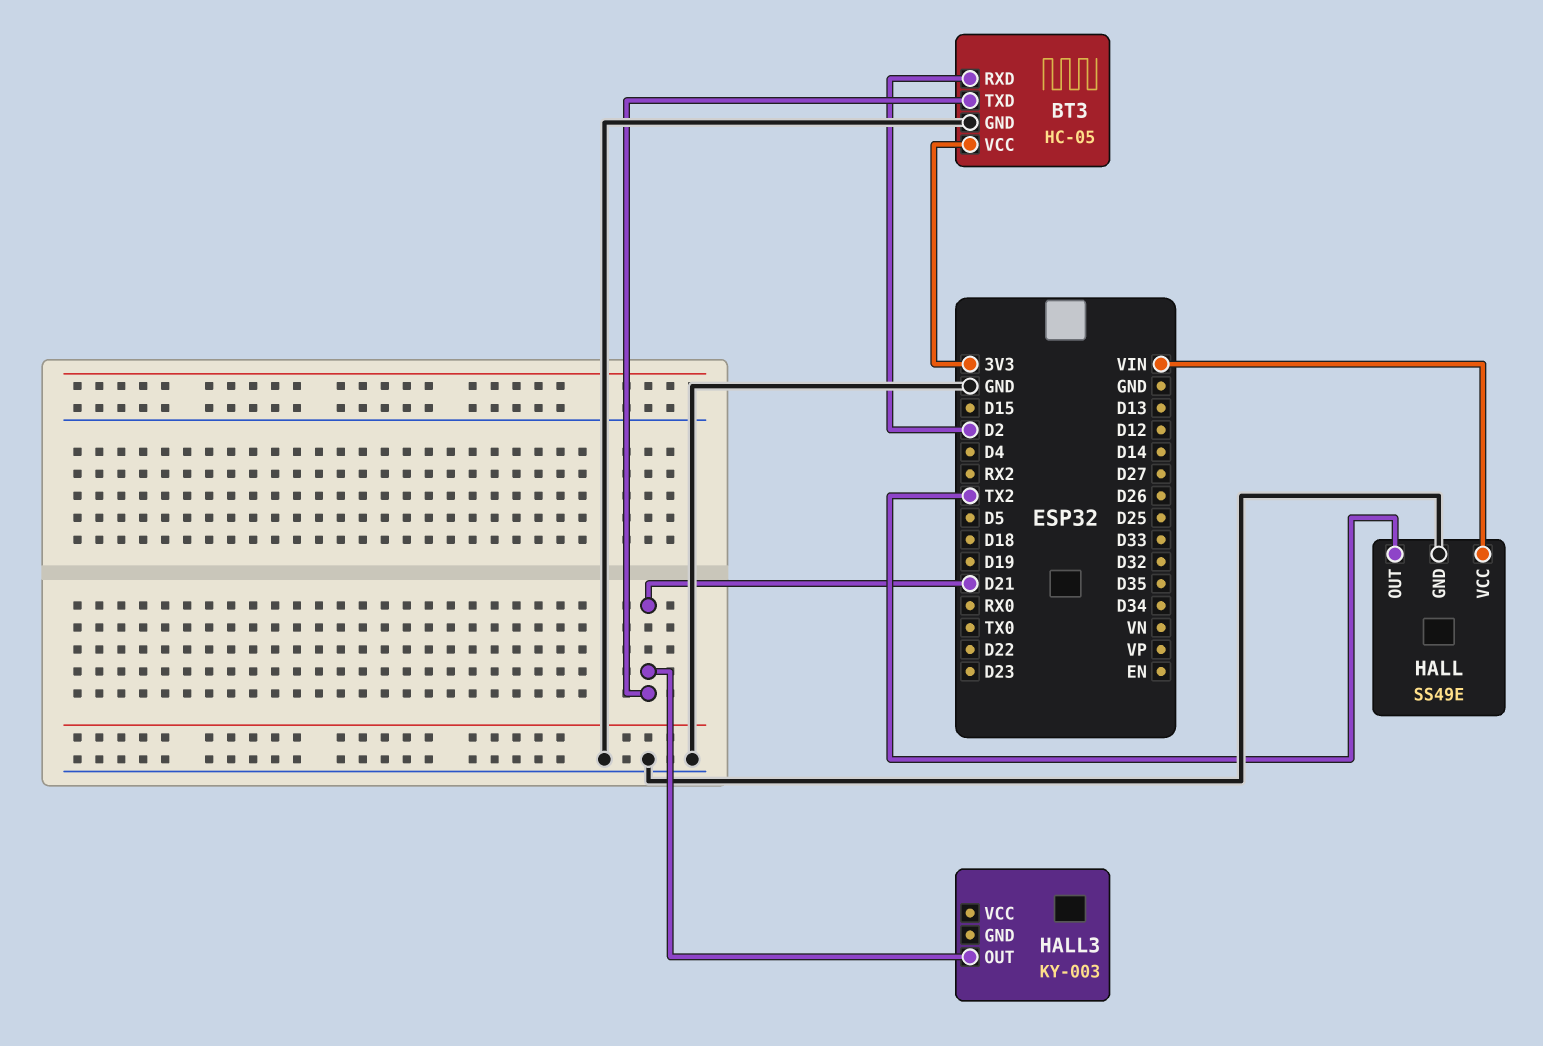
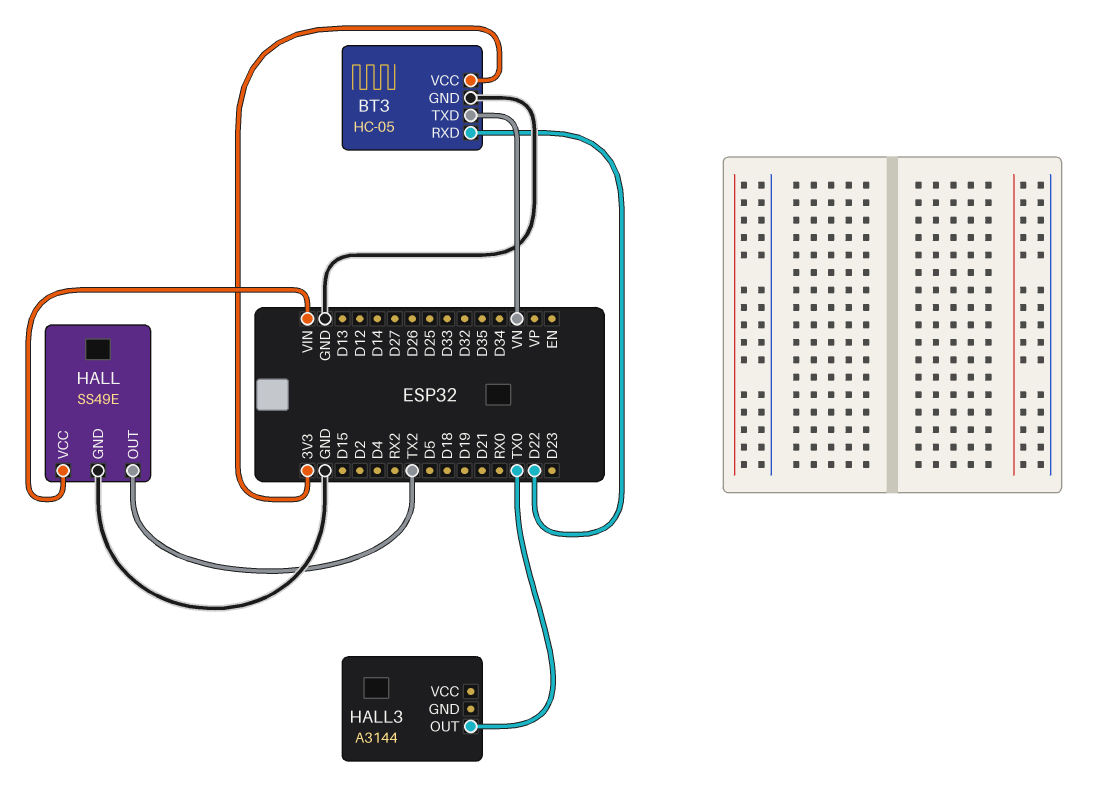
BT3 pin RXD: D2 -> D22
BT3 pin TXD: D21 -> VN
HALL3: KY-003 -> A3144
HALL3 pin OUT: D21 -> TX0

